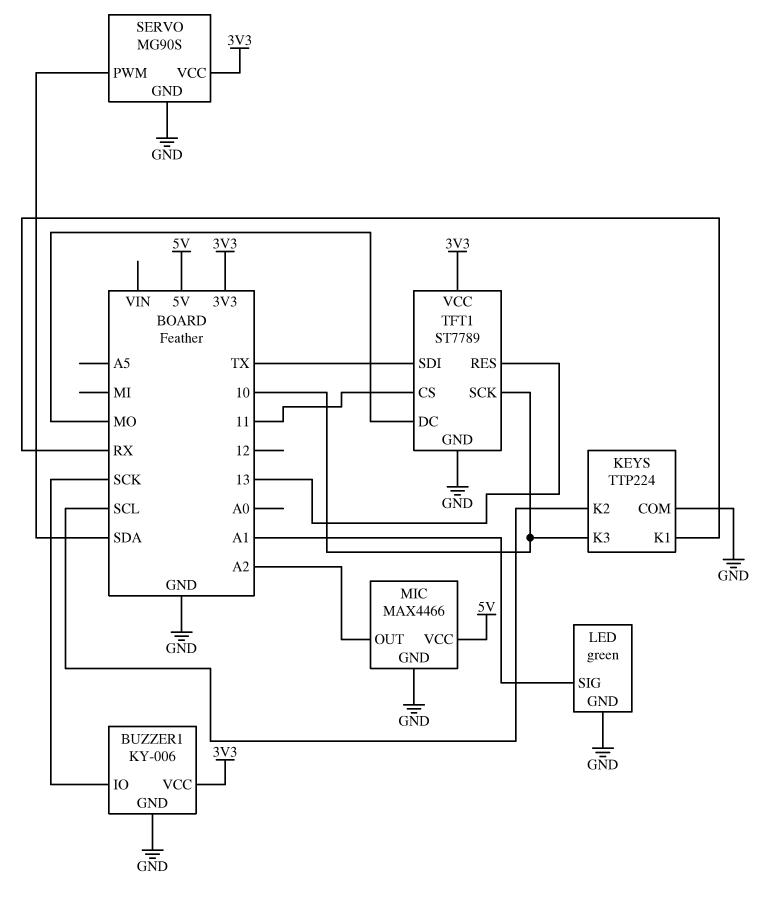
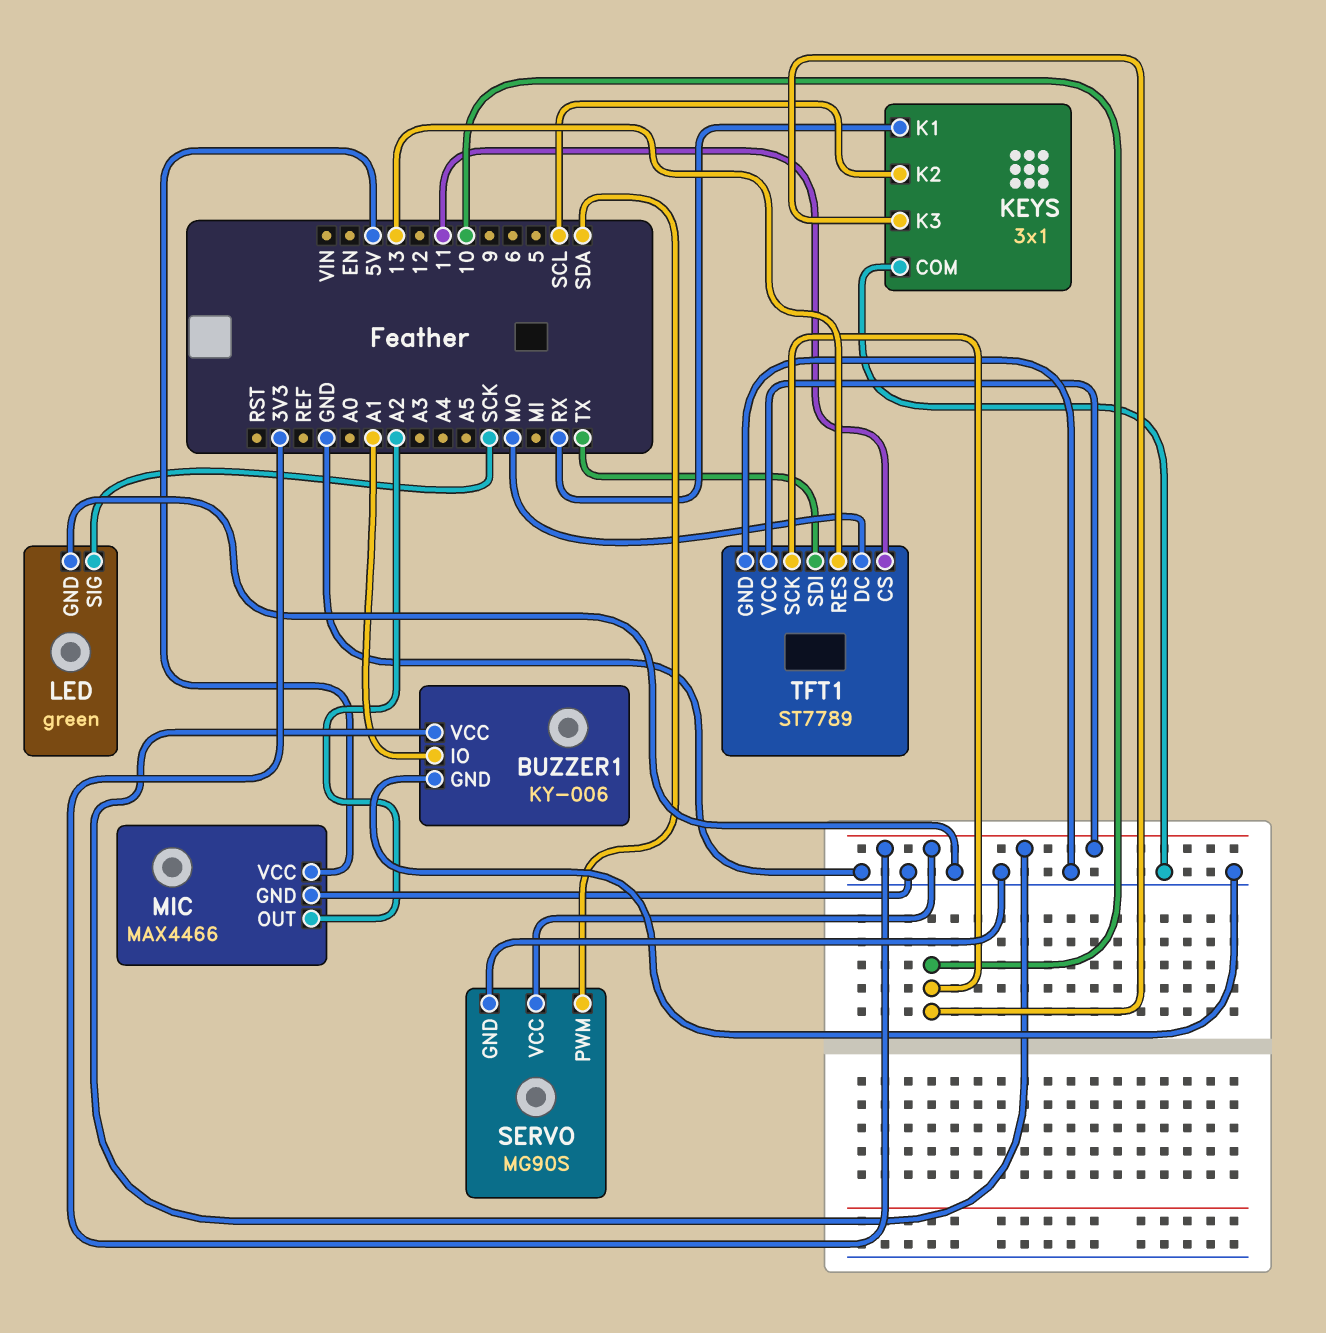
BUZZER1 pin IO: SCK -> A1
KEYS: TTP224 -> 3x1
LED pin SIG: A1 -> SCK

